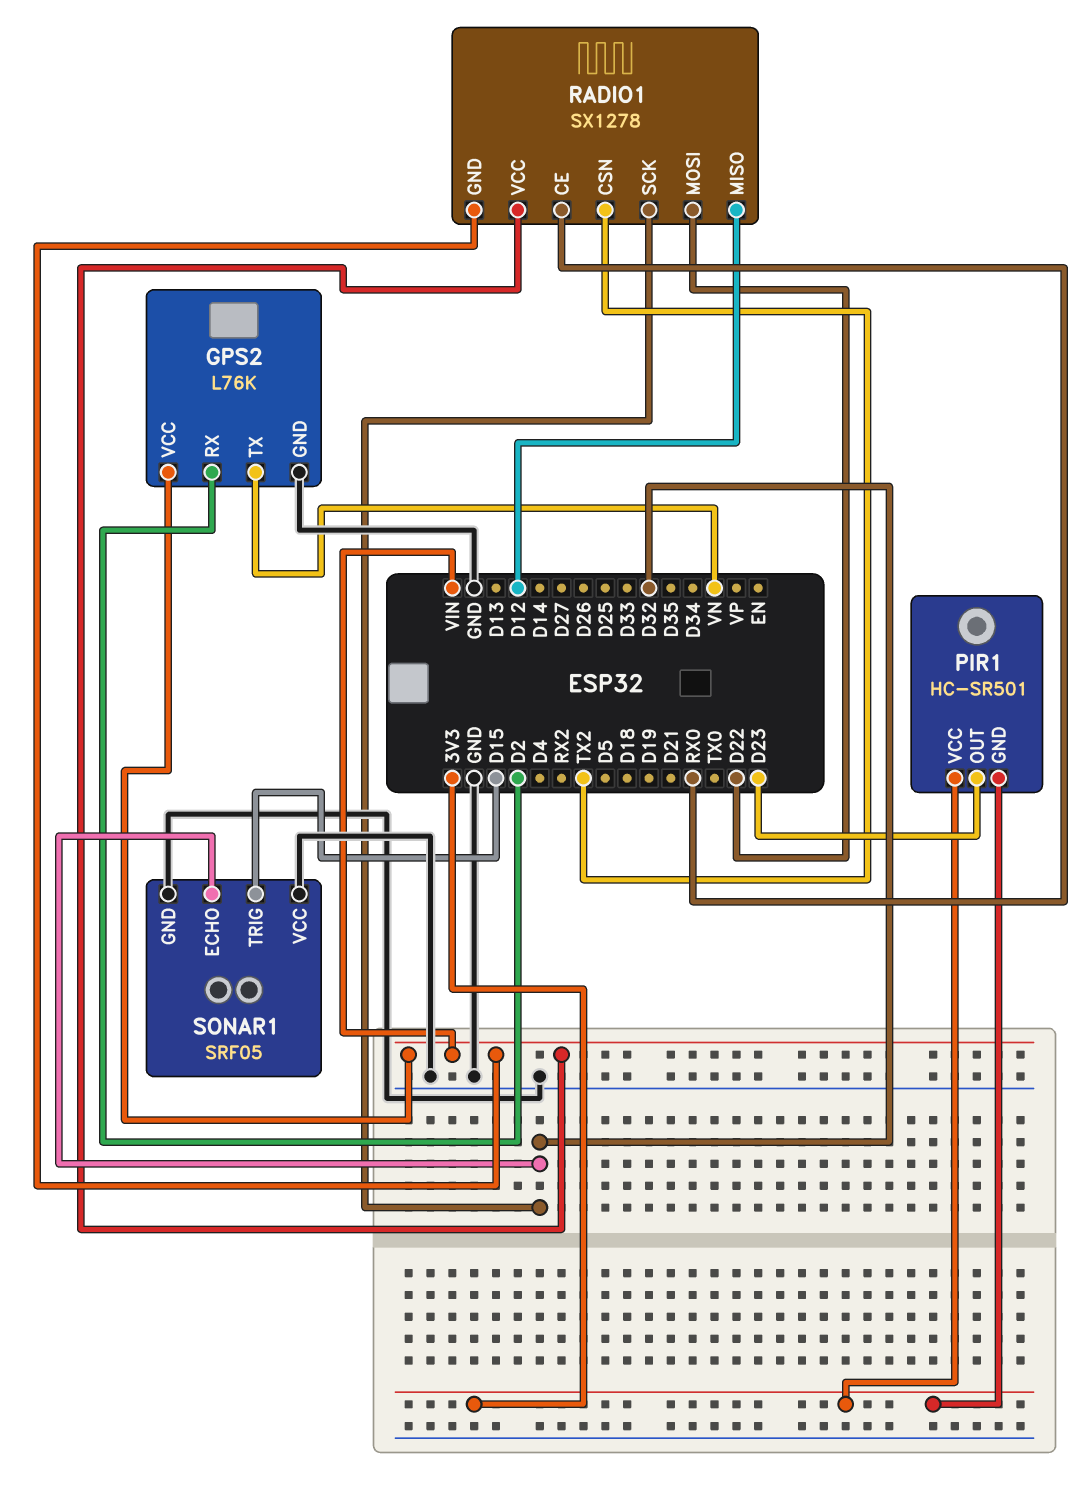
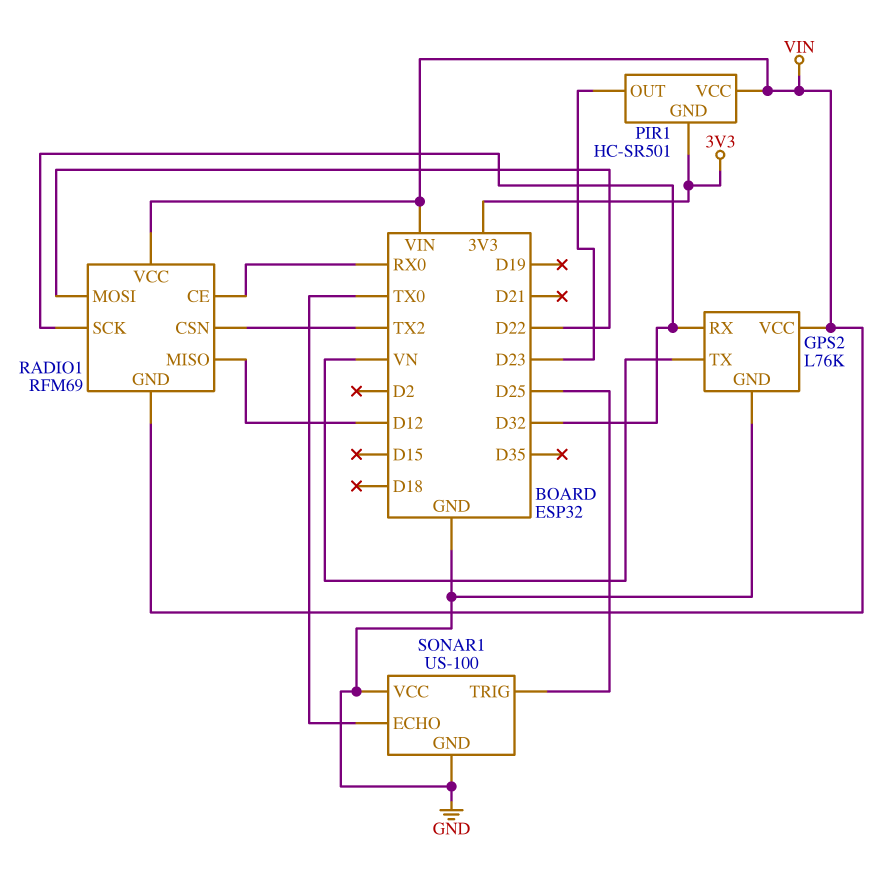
GPS2 pin RX: D2 -> D32
PIR1 pin VCC: 3V3 -> VIN
RADIO1: SX1278 -> RFM69
SONAR1: SRF05 -> US-100
SONAR1 pin ECHO: D32 -> TX0
SONAR1 pin TRIG: D15 -> D25

